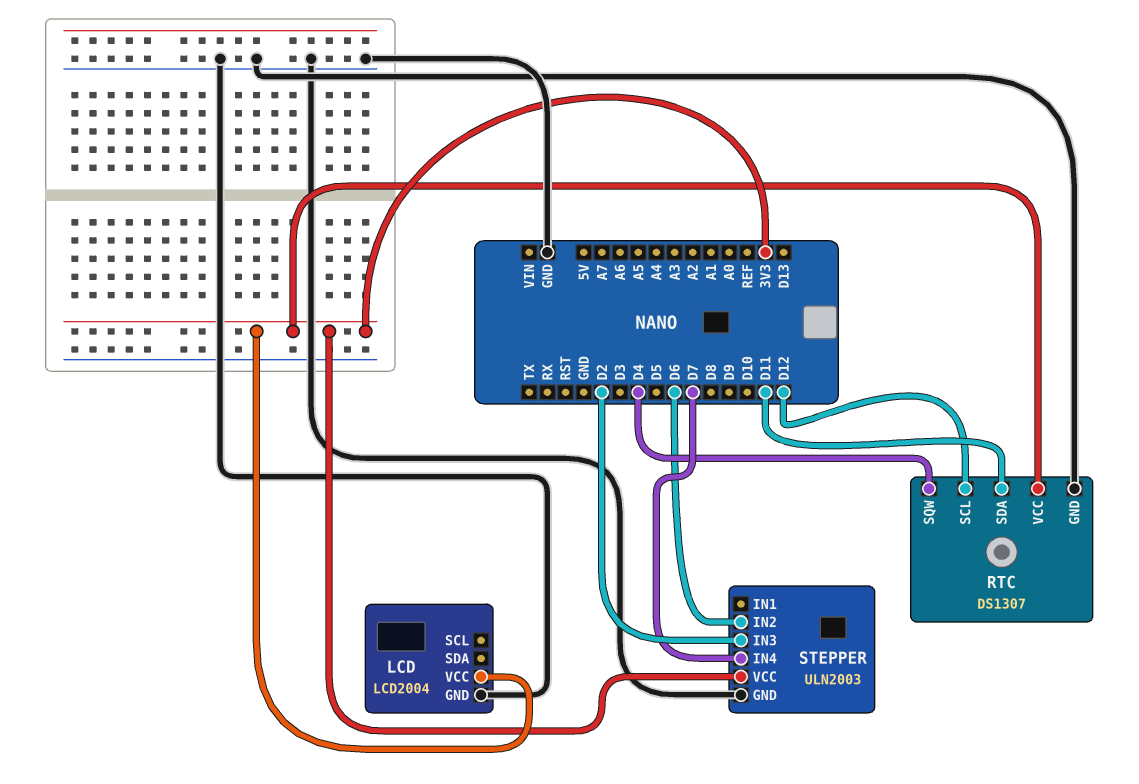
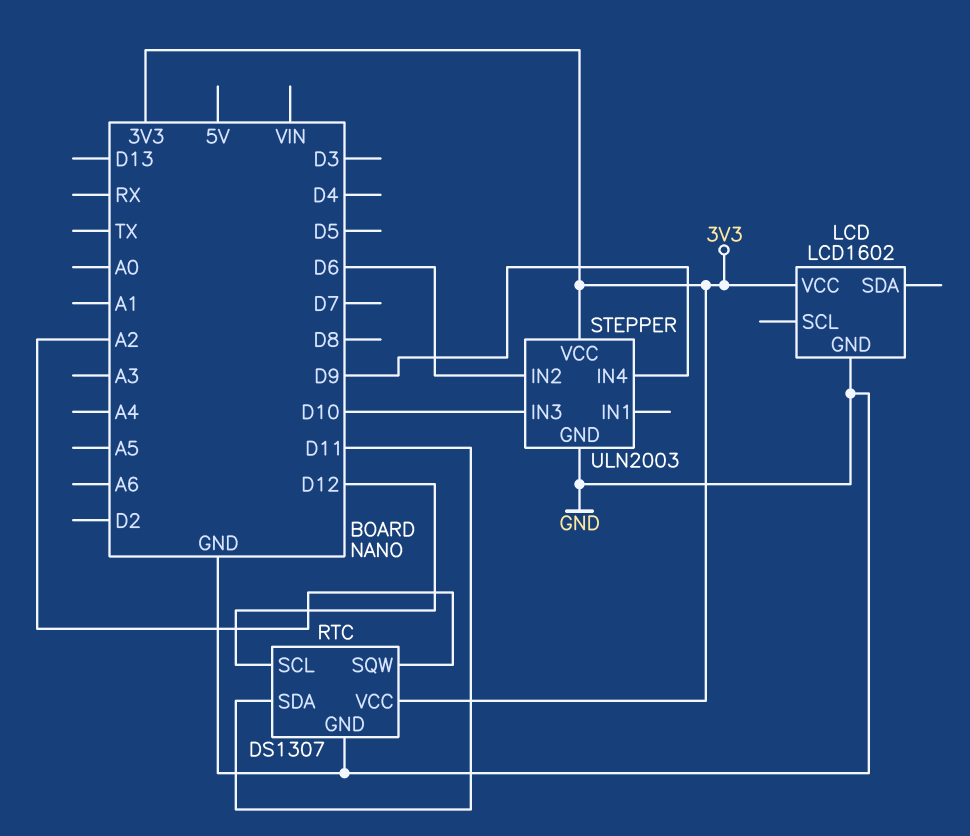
LCD: LCD2004 -> LCD1602
RTC pin SQW: D4 -> A2
STEPPER pin IN3: D2 -> D10
STEPPER pin IN4: D7 -> D9

